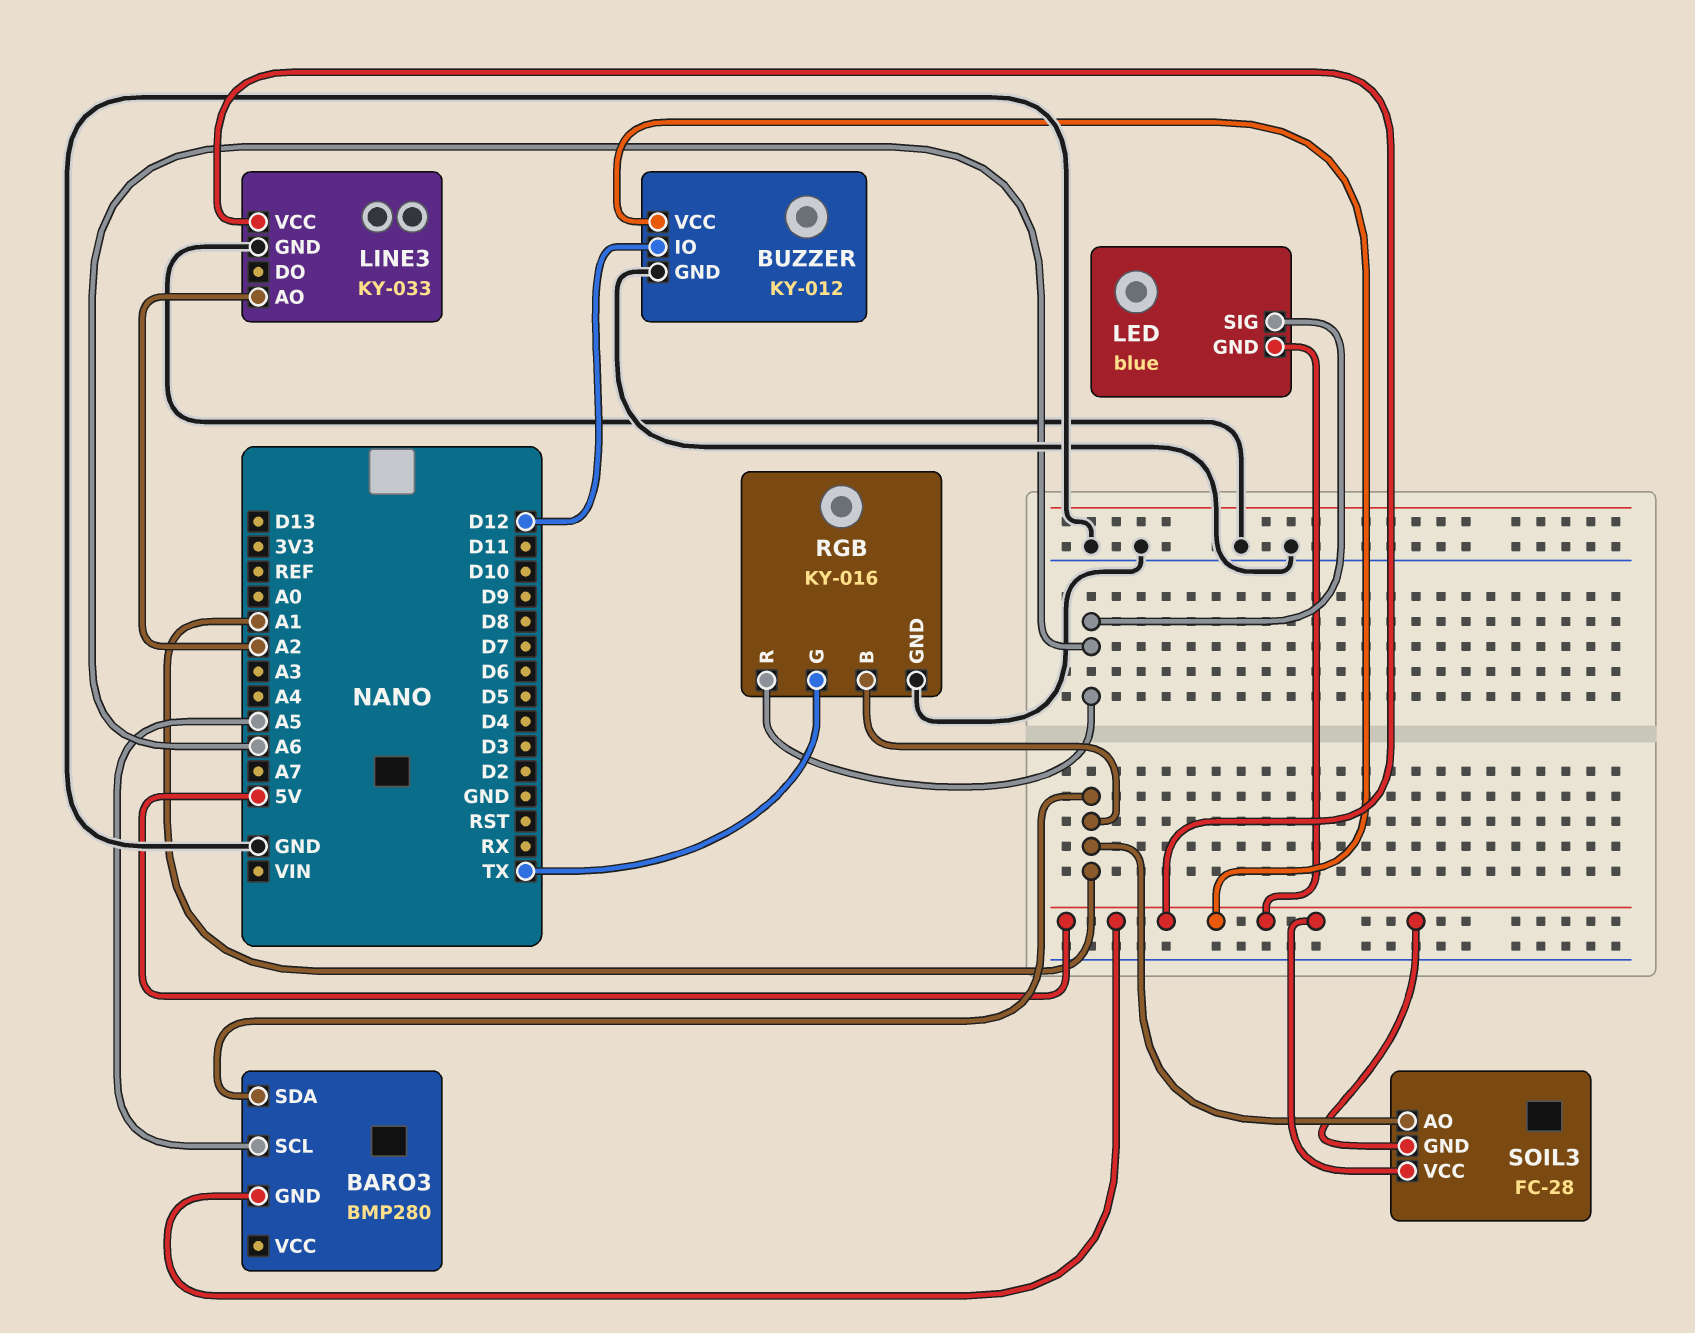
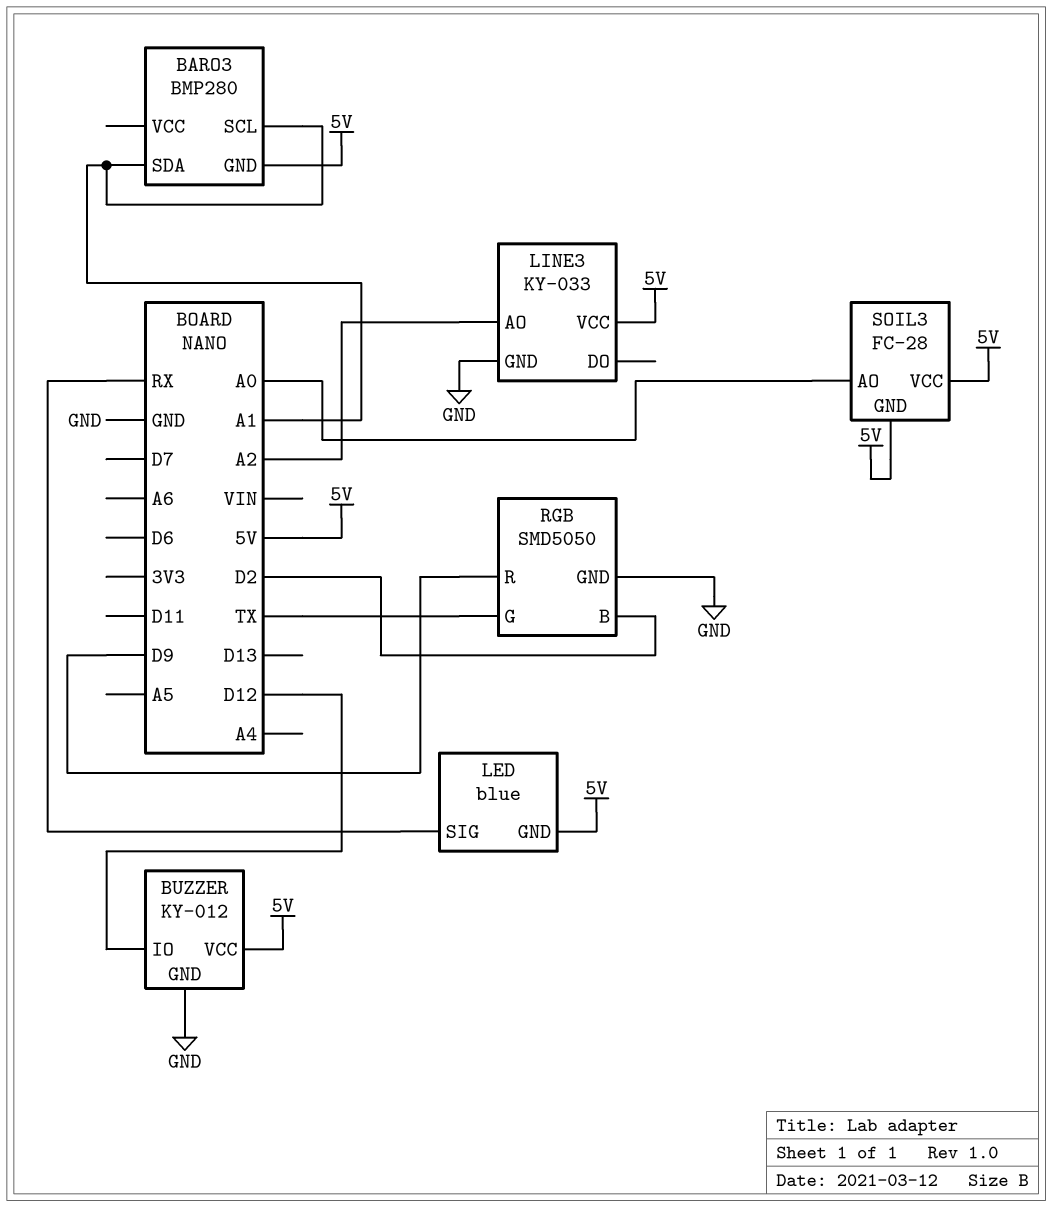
BARO3 pin SCL: A5 -> A1
LED pin SIG: A6 -> RX
RGB: KY-016 -> SMD5050
RGB pin B: A1 -> D2
RGB pin R: A6 -> D9
SOIL3 pin AO: A1 -> A0

